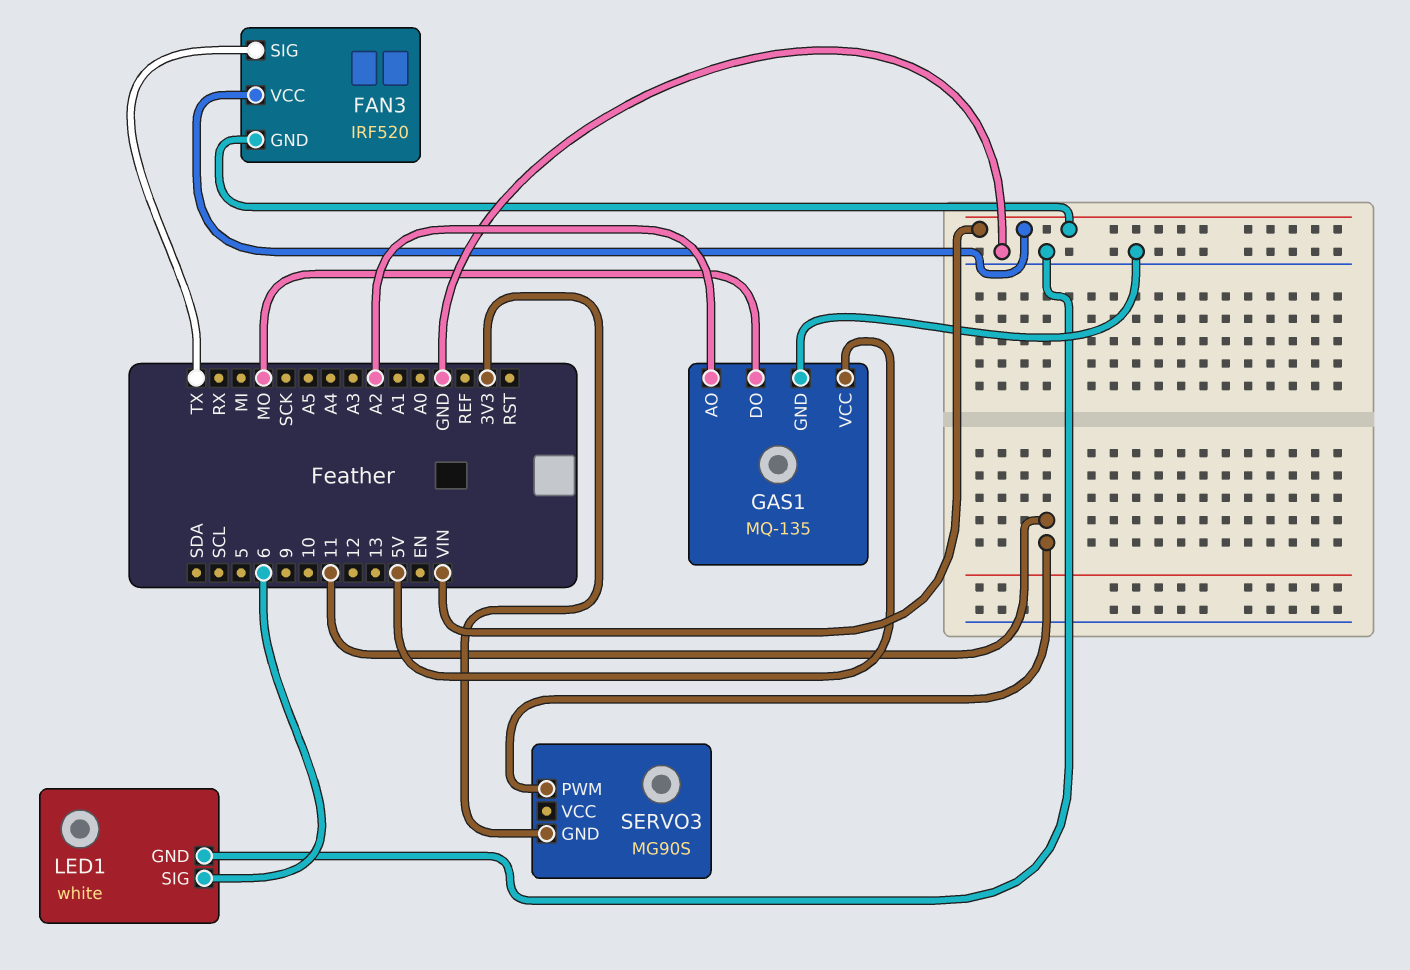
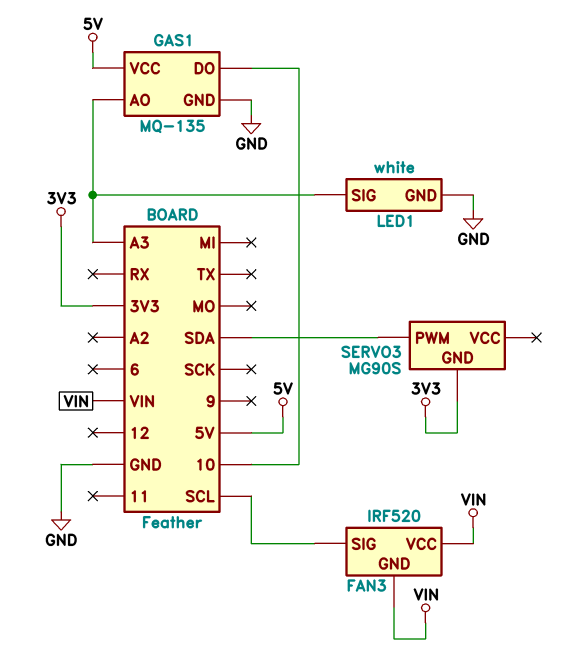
FAN3 pin SIG: TX -> SCL
GAS1 pin AO: A2 -> A3
GAS1 pin DO: MO -> 10
LED1 pin SIG: 6 -> A3
SERVO3 pin PWM: 11 -> SDA

